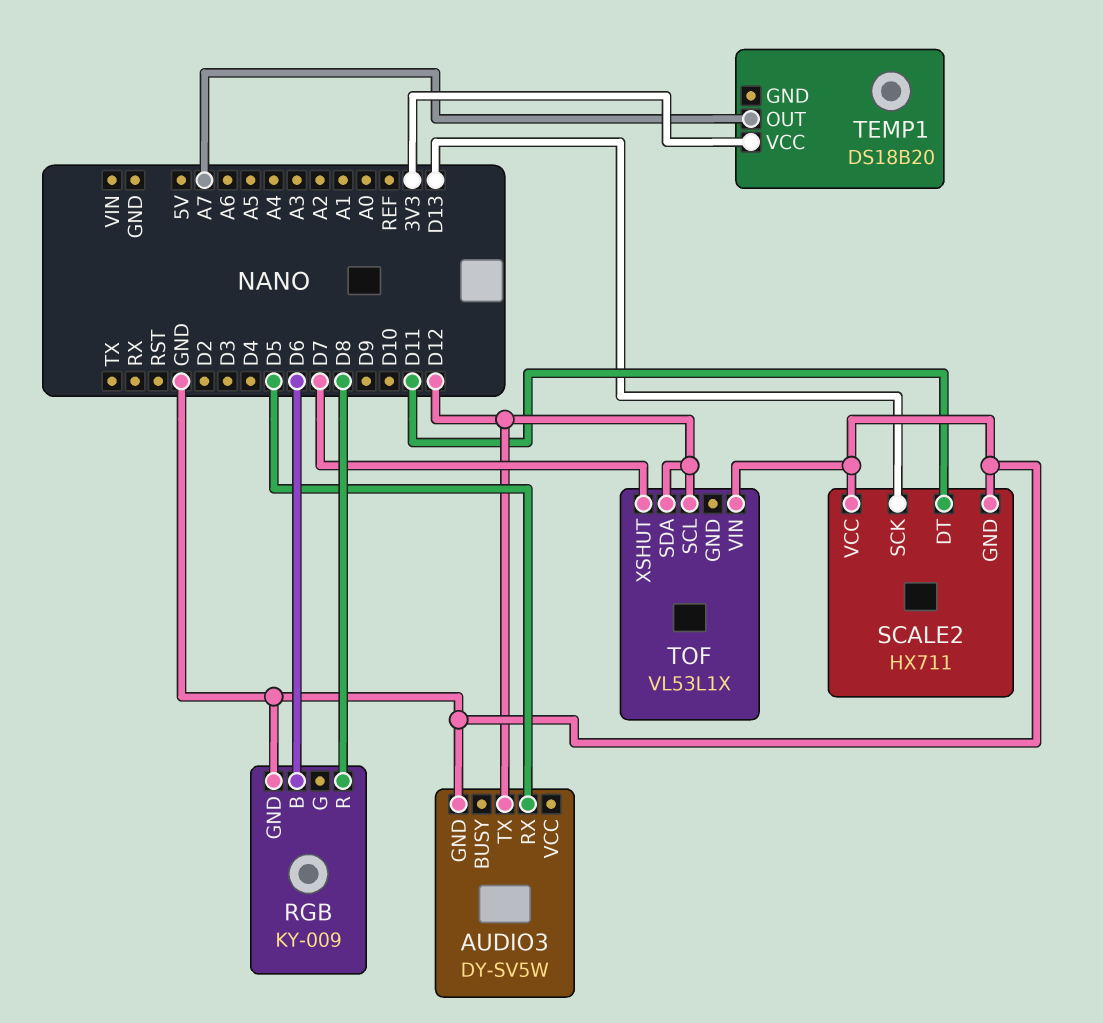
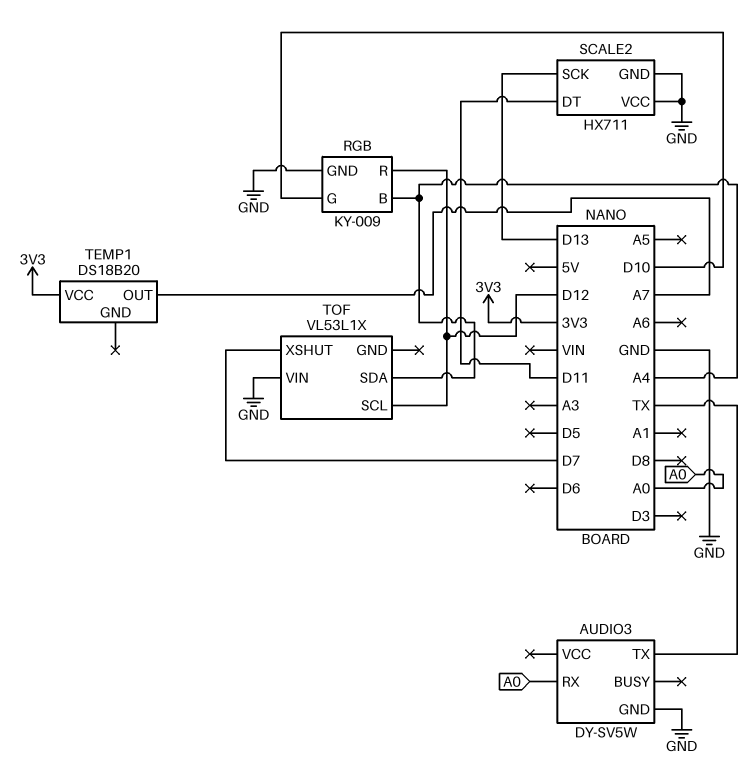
AUDIO3 pin RX: D5 -> A0
AUDIO3 pin TX: D12 -> TX
RGB pin B: D6 -> A4
RGB pin G: none -> D10
RGB pin R: D8 -> D12
TOF pin SDA: D12 -> A4

